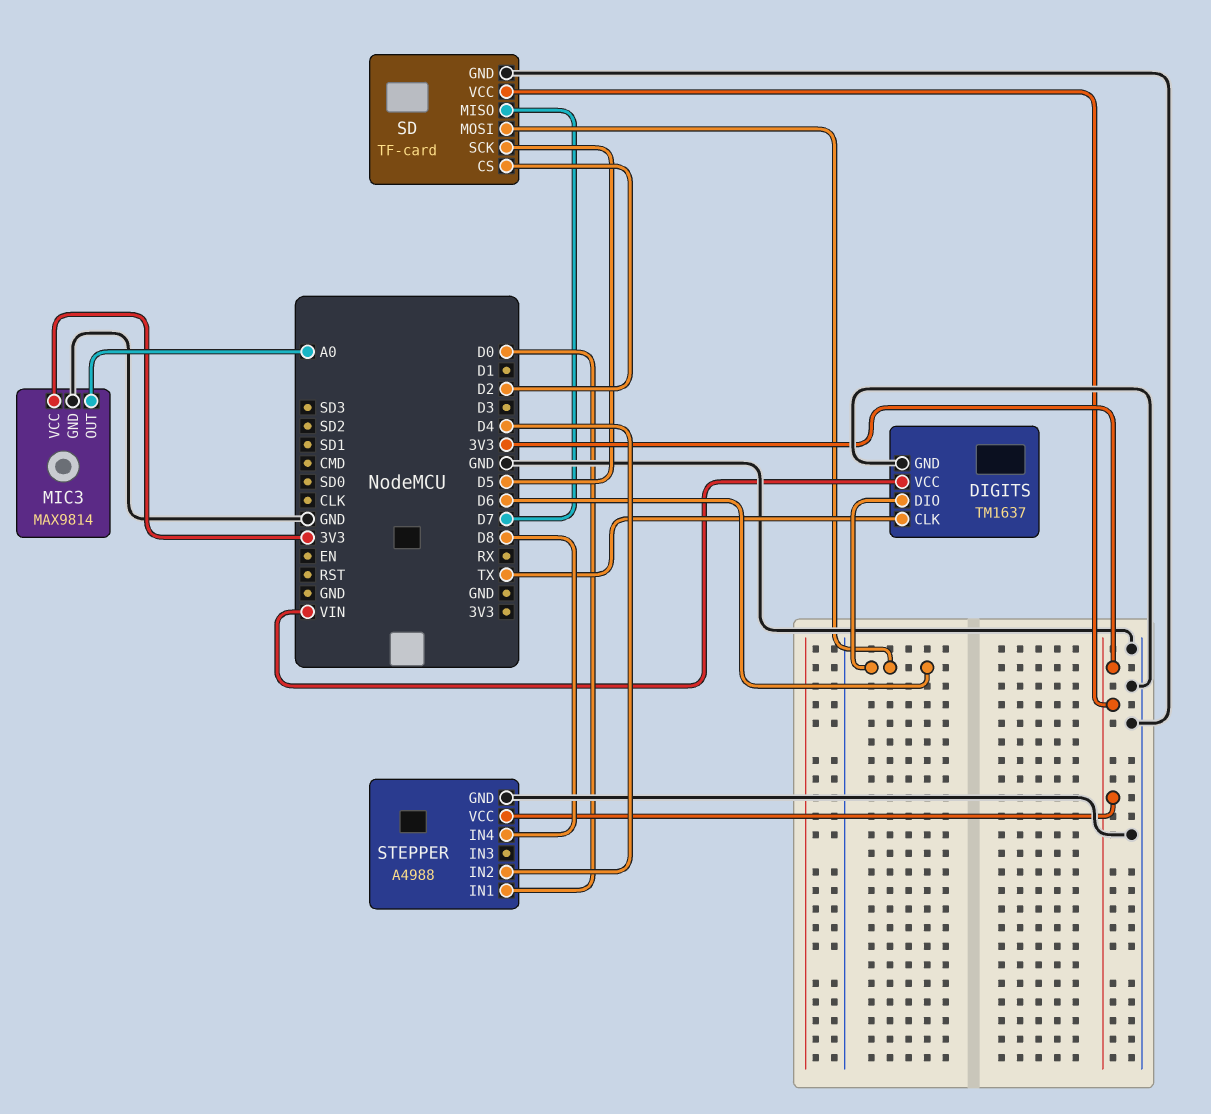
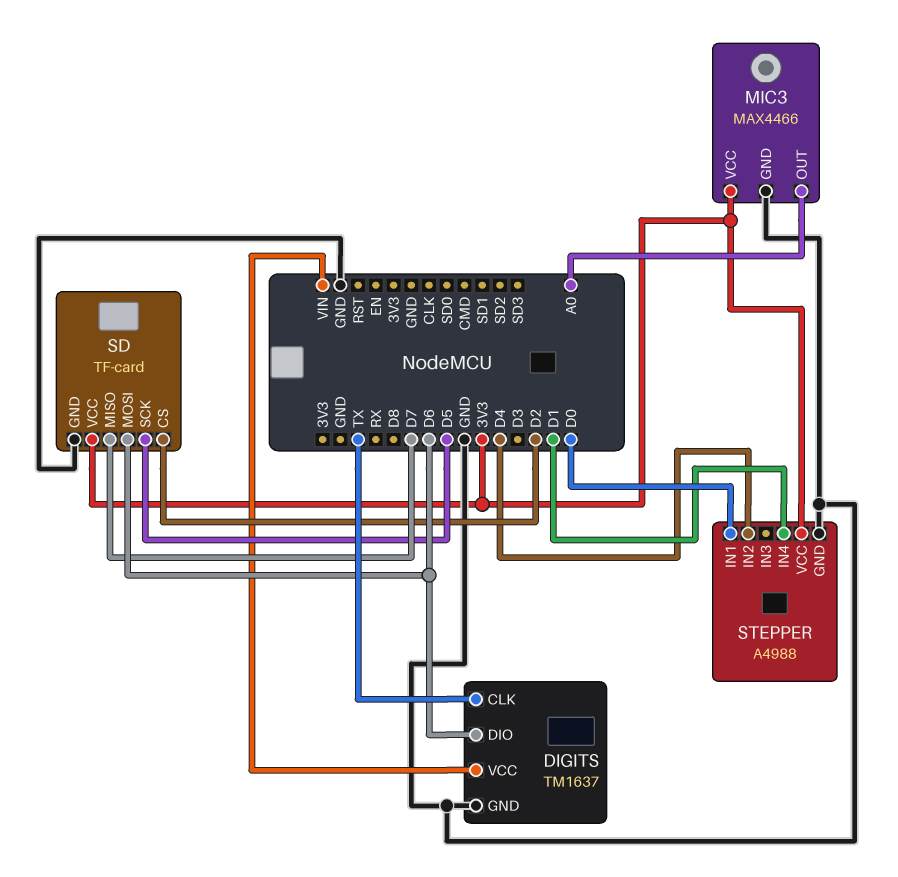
MIC3: MAX9814 -> MAX4466
STEPPER pin IN4: D8 -> D1

